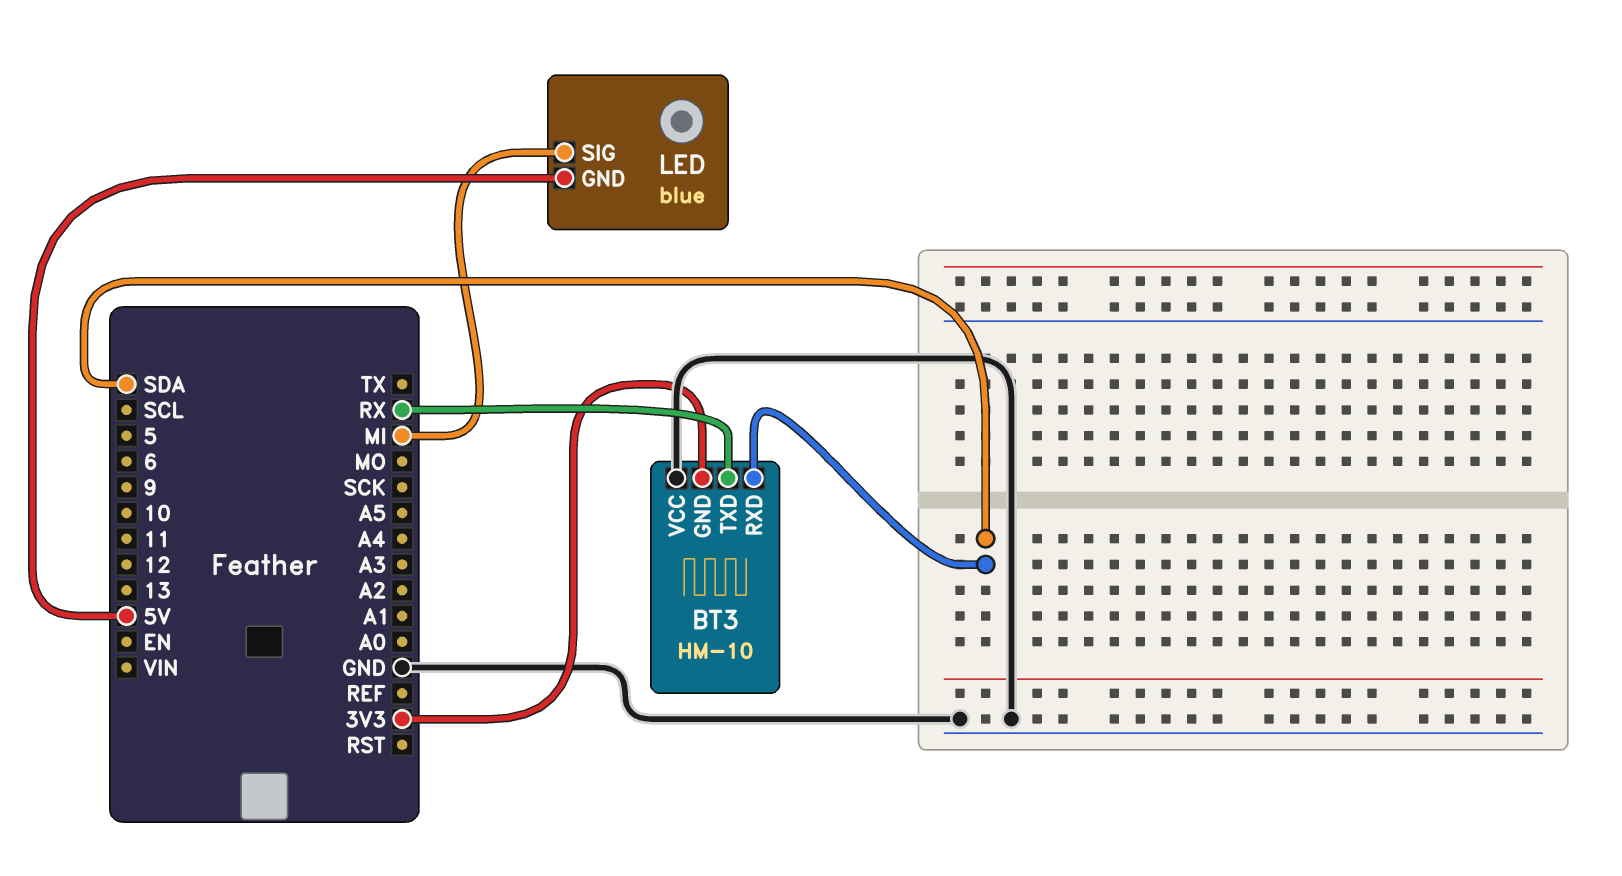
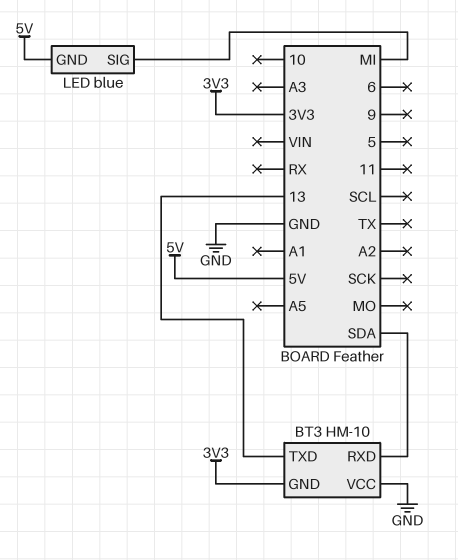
BT3 pin TXD: RX -> 13

